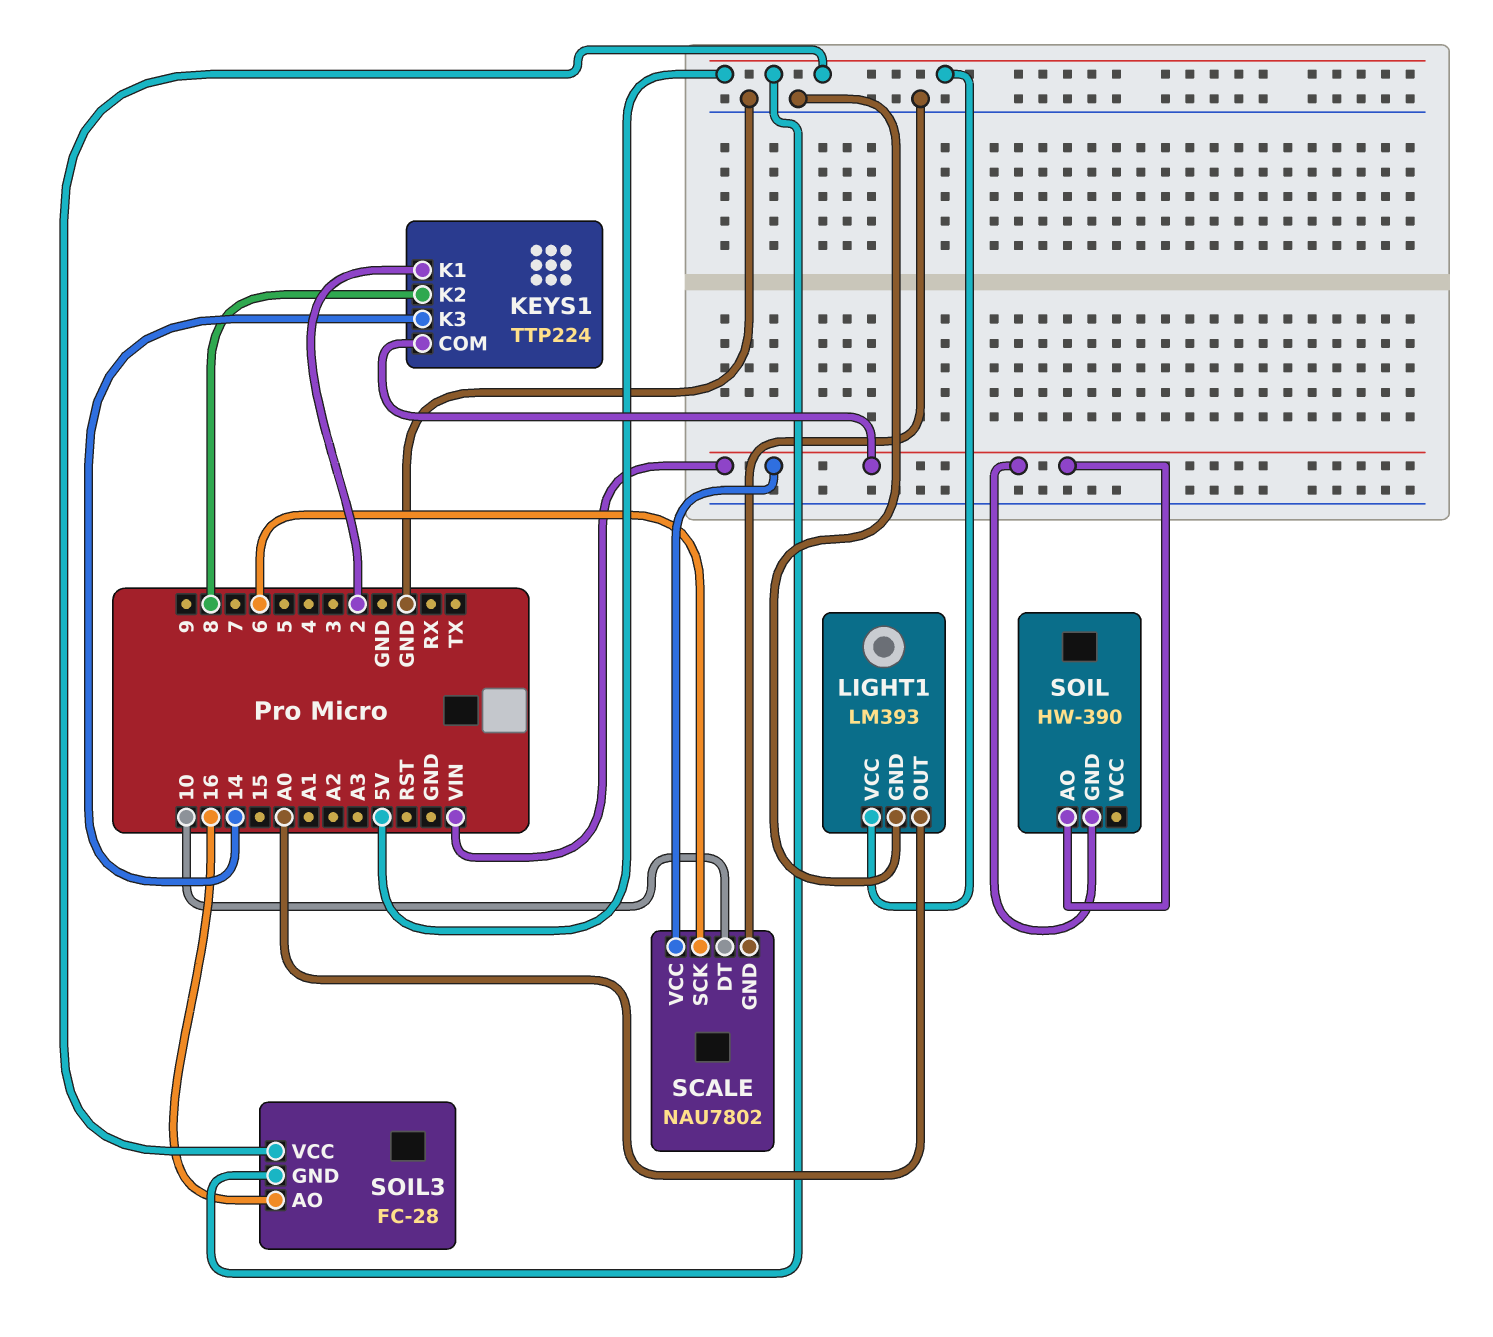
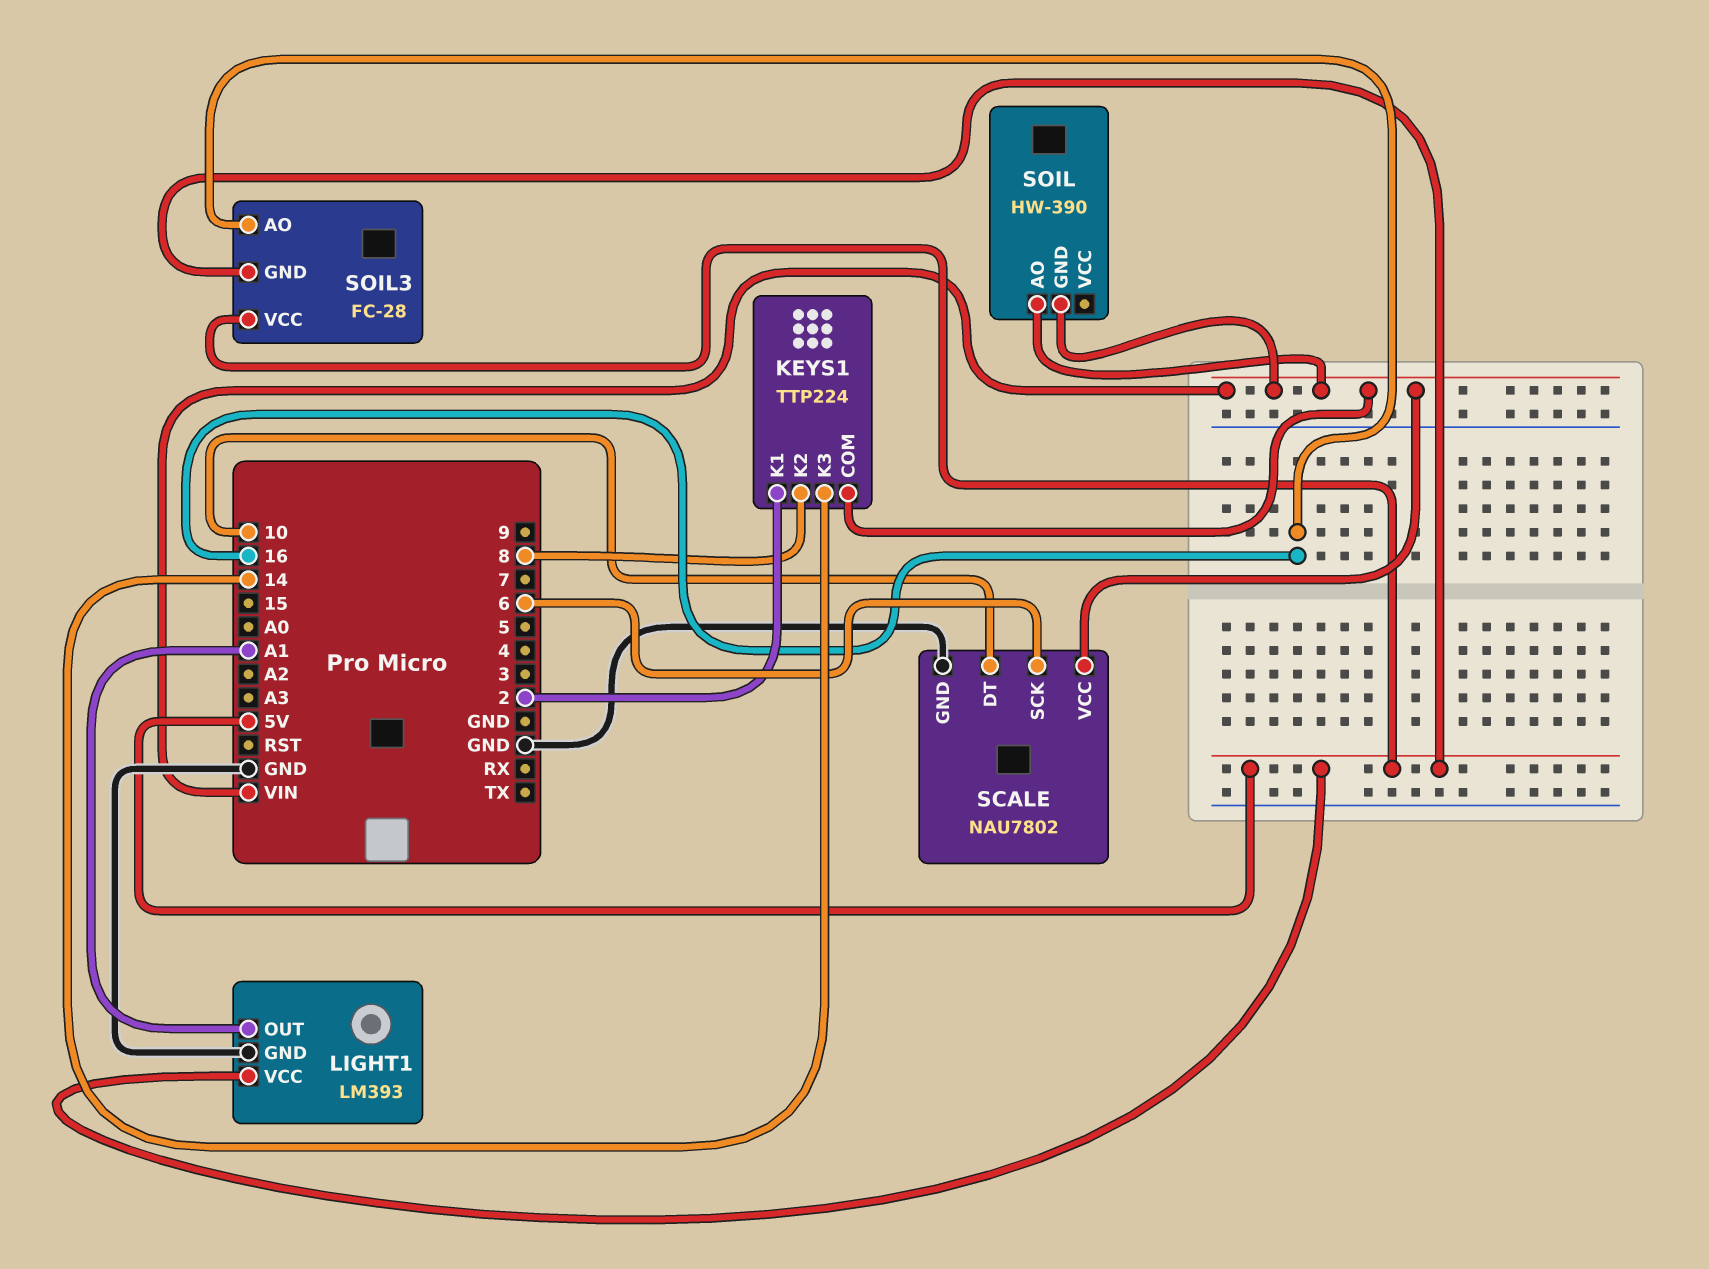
LIGHT1 pin OUT: A0 -> A1

